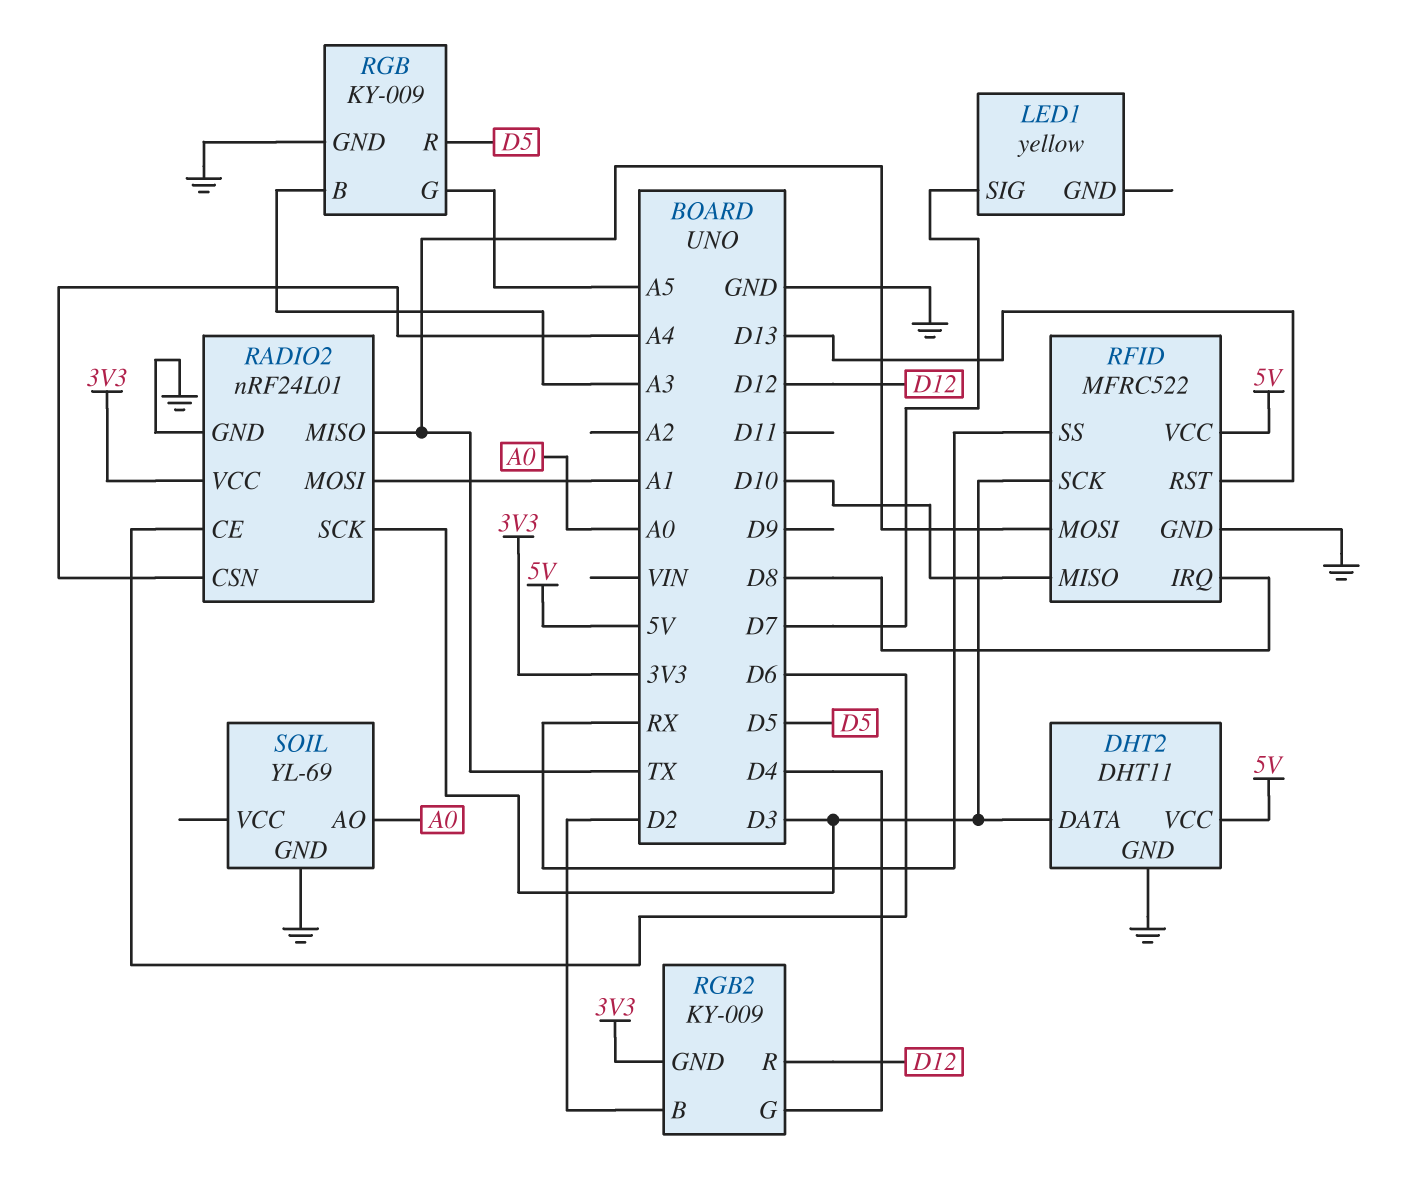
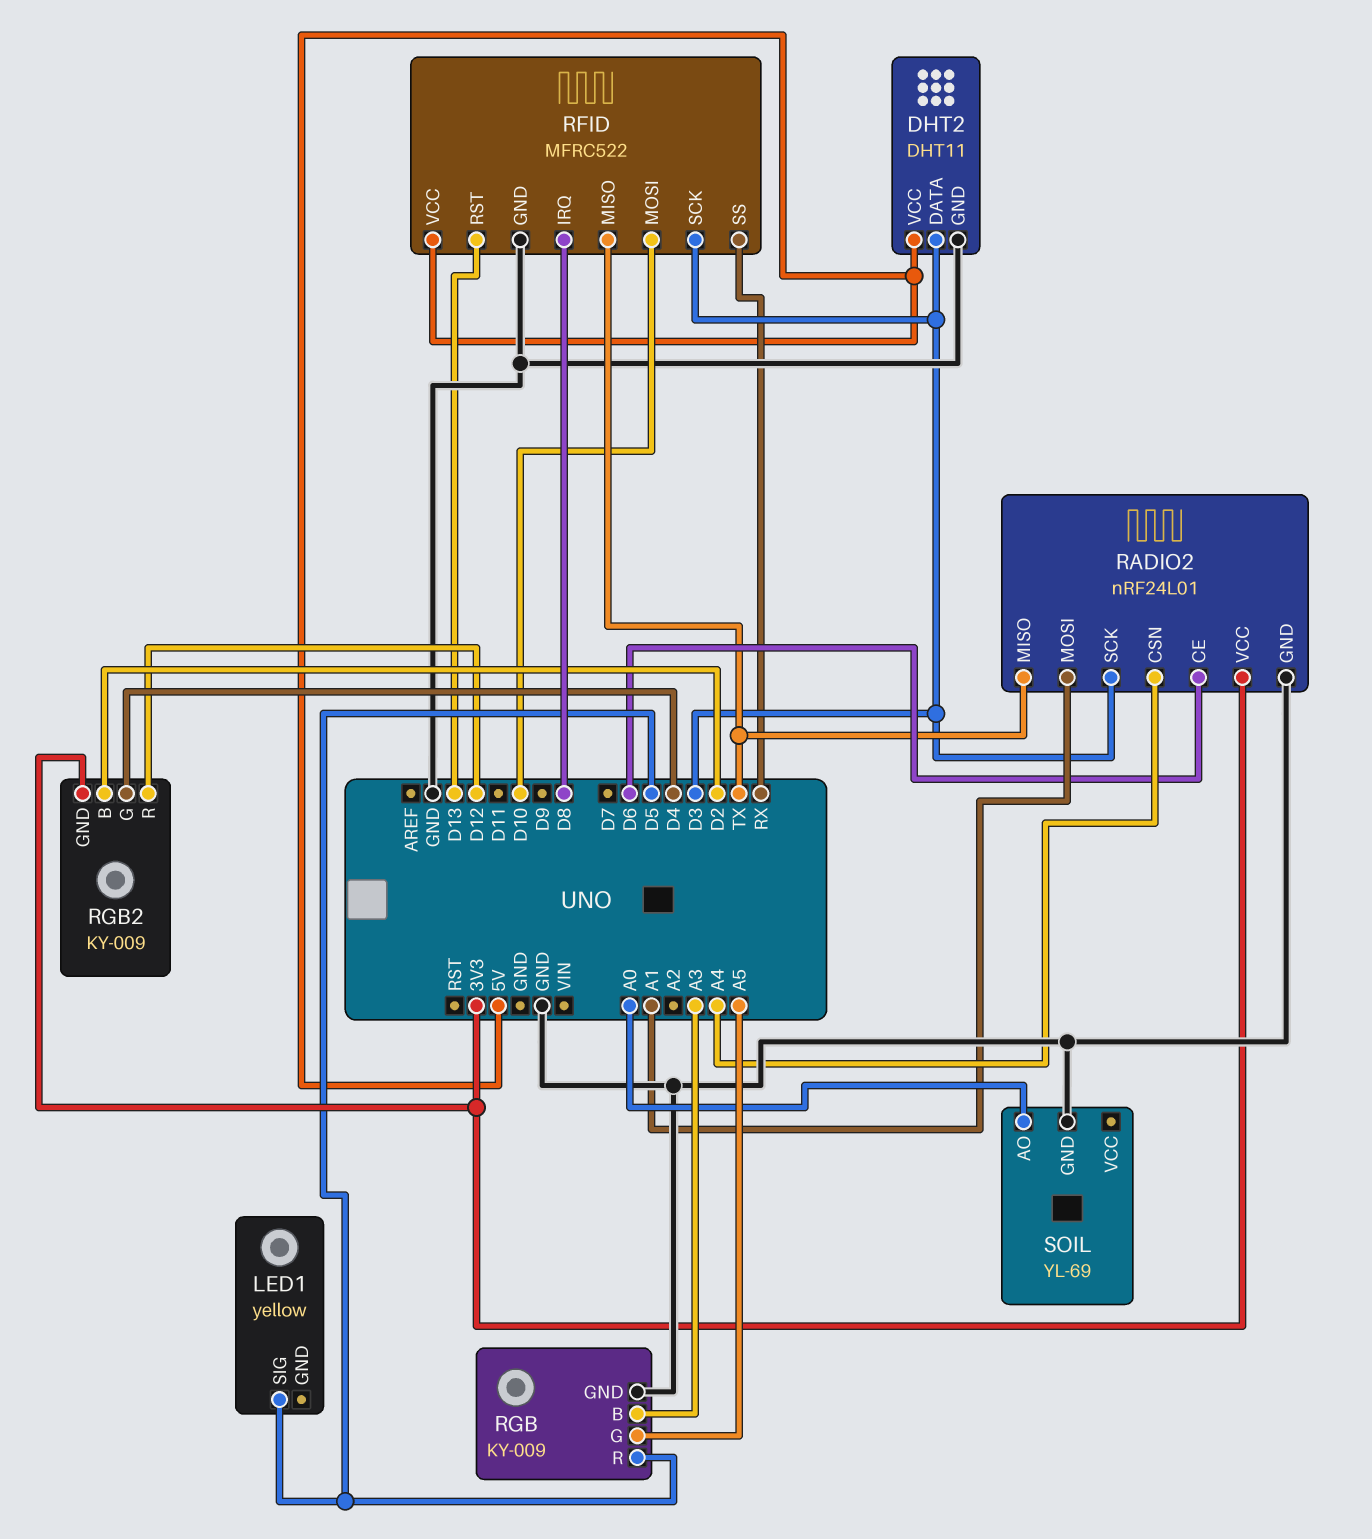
LED1 pin SIG: D7 -> D5
RFID pin MISO: D10 -> TX
RFID pin MOSI: TX -> D10

